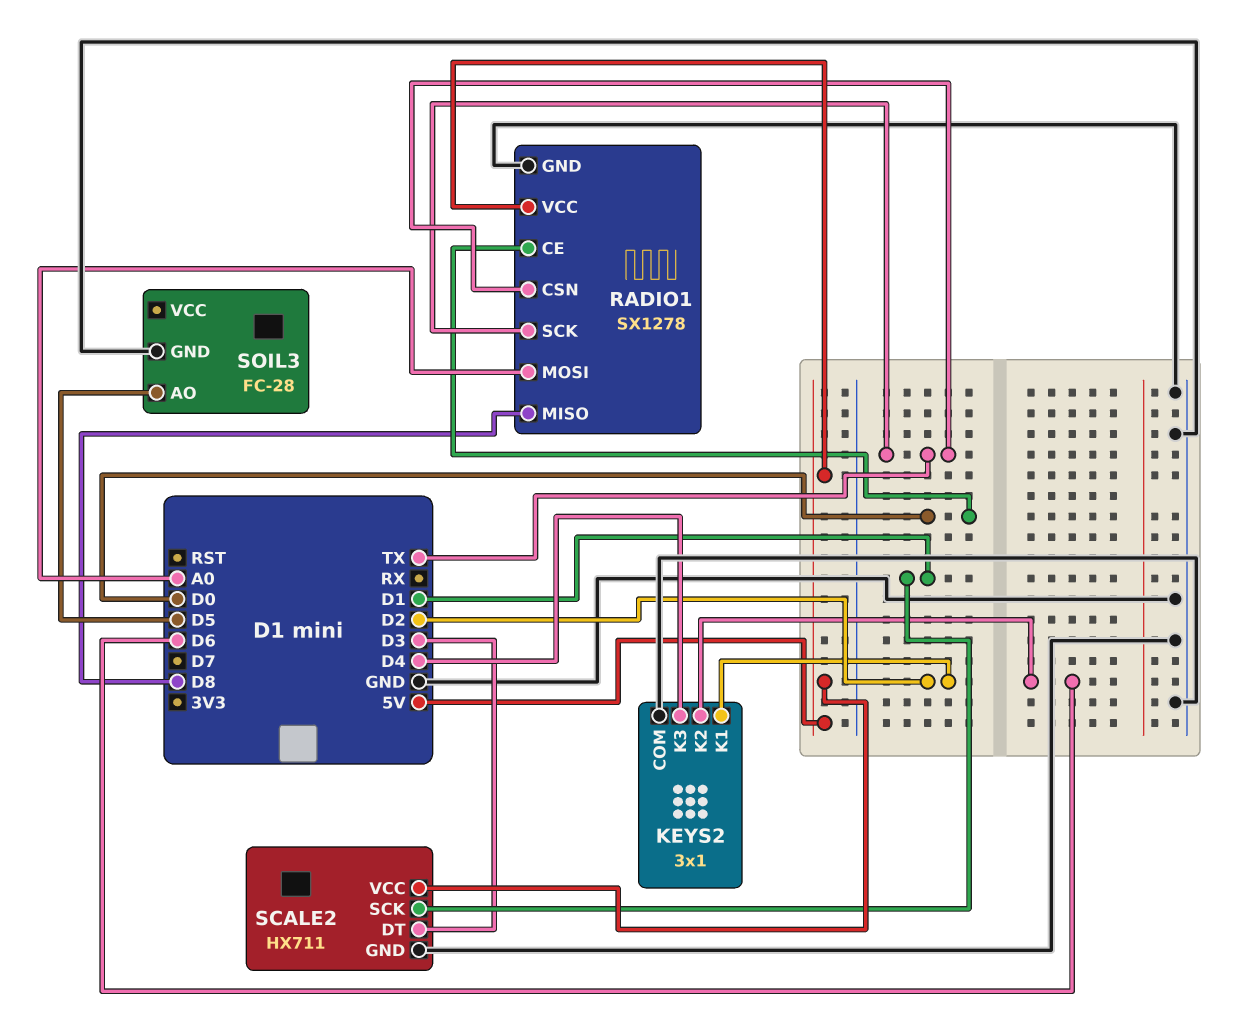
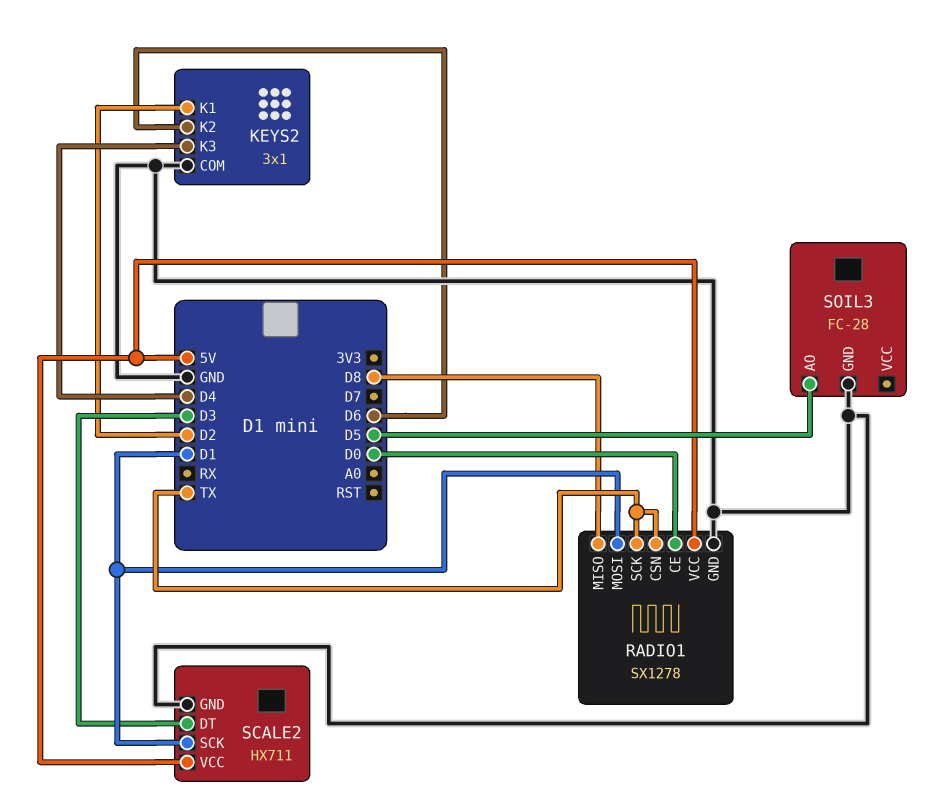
RADIO1 pin MOSI: A0 -> D1

